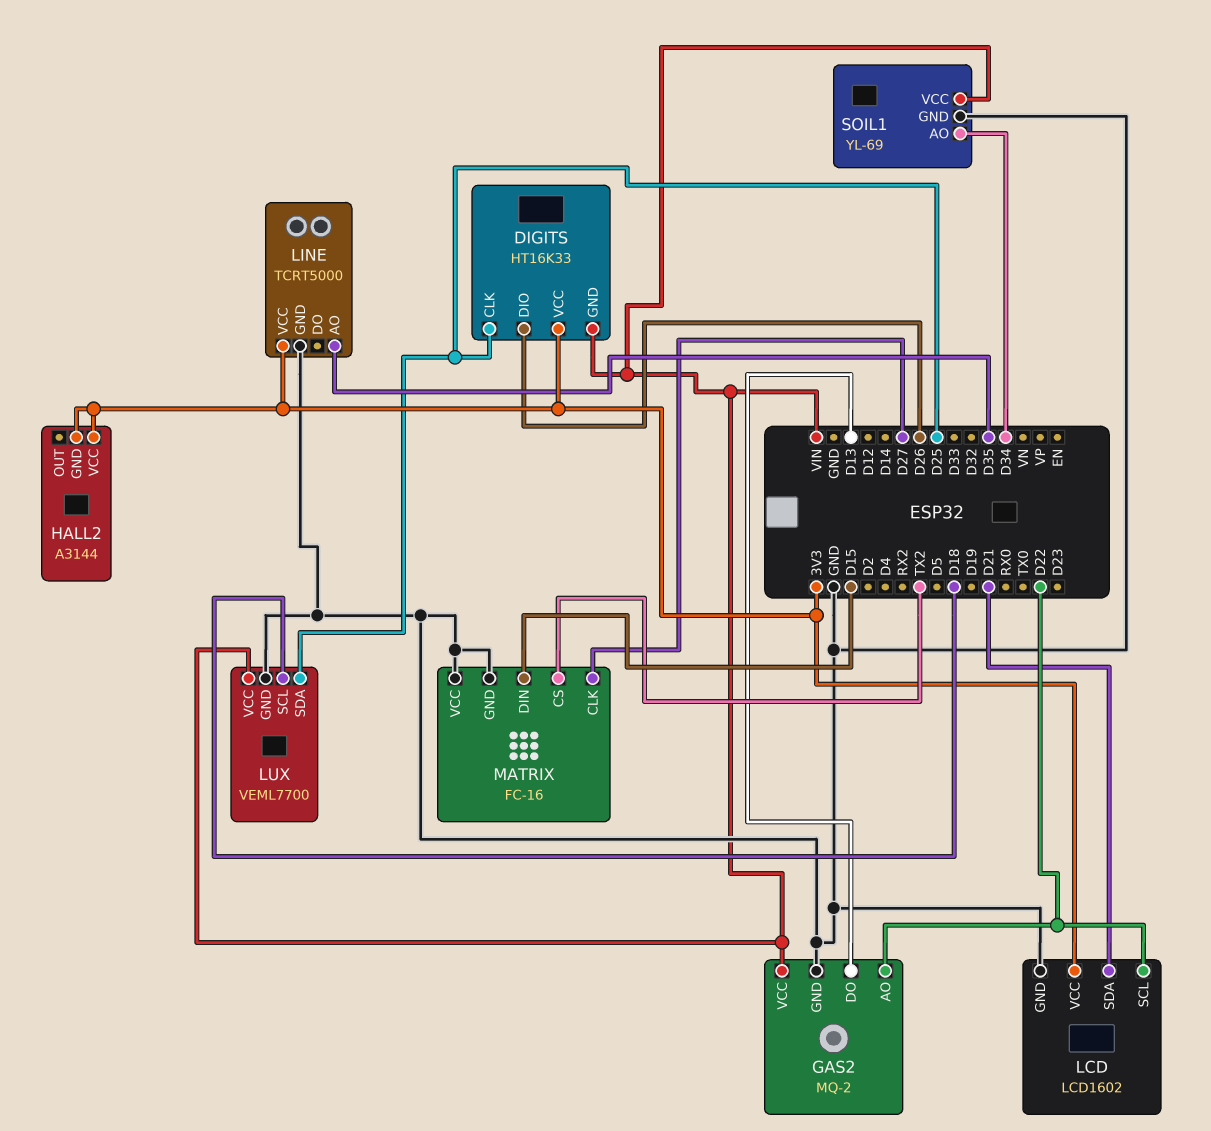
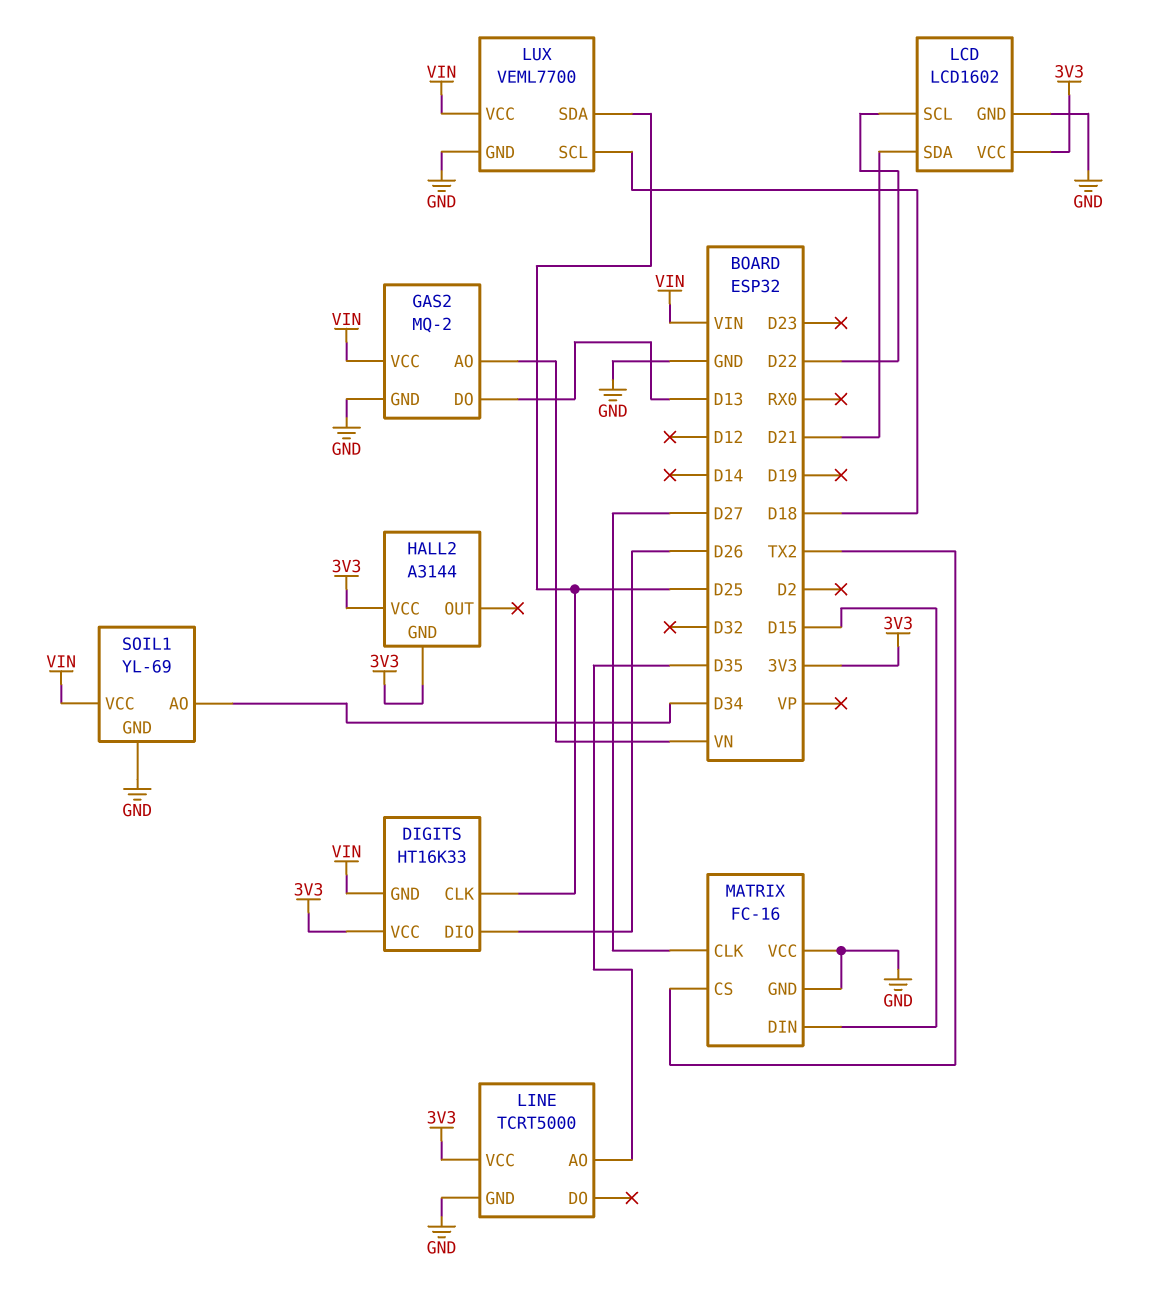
GAS2 pin AO: D22 -> VN

